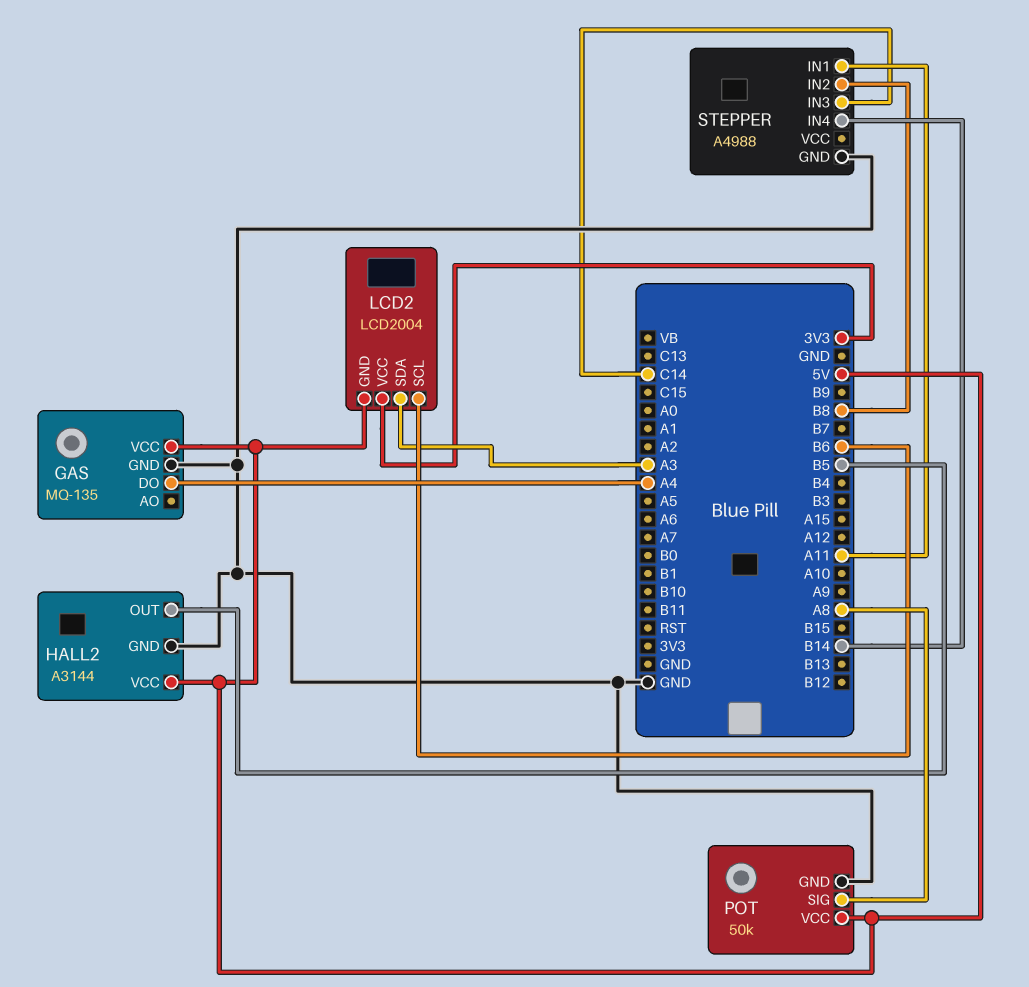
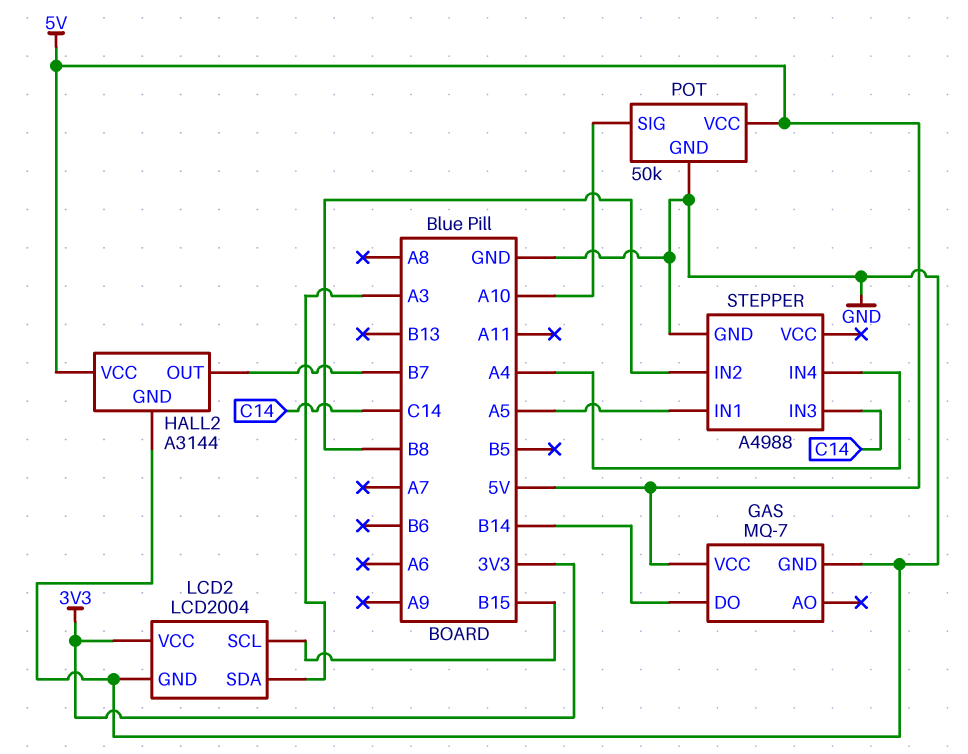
GAS: MQ-135 -> MQ-7
GAS pin DO: A4 -> B14
HALL2 pin OUT: B5 -> B7
LCD2 pin GND: 5V -> GND
LCD2 pin SCL: B6 -> B15
POT pin SIG: A8 -> A10
STEPPER pin IN1: A11 -> A5
STEPPER pin IN4: B14 -> A4

